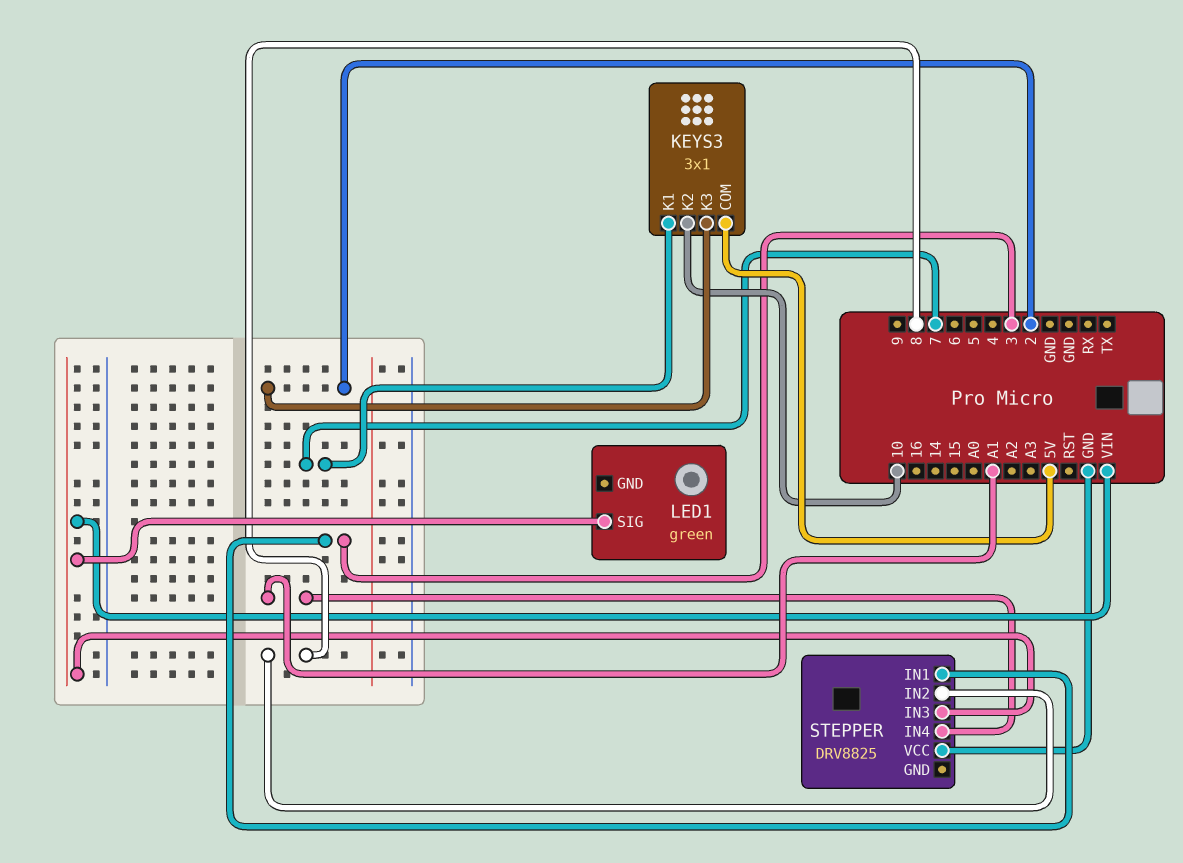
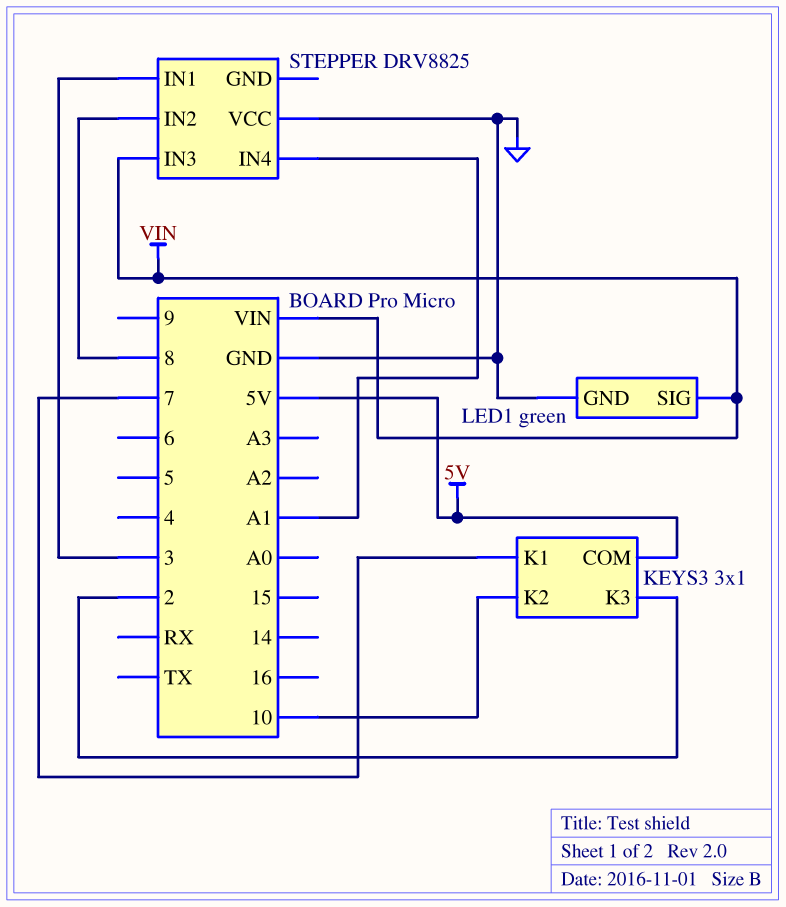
LED1 pin GND: none -> GND

